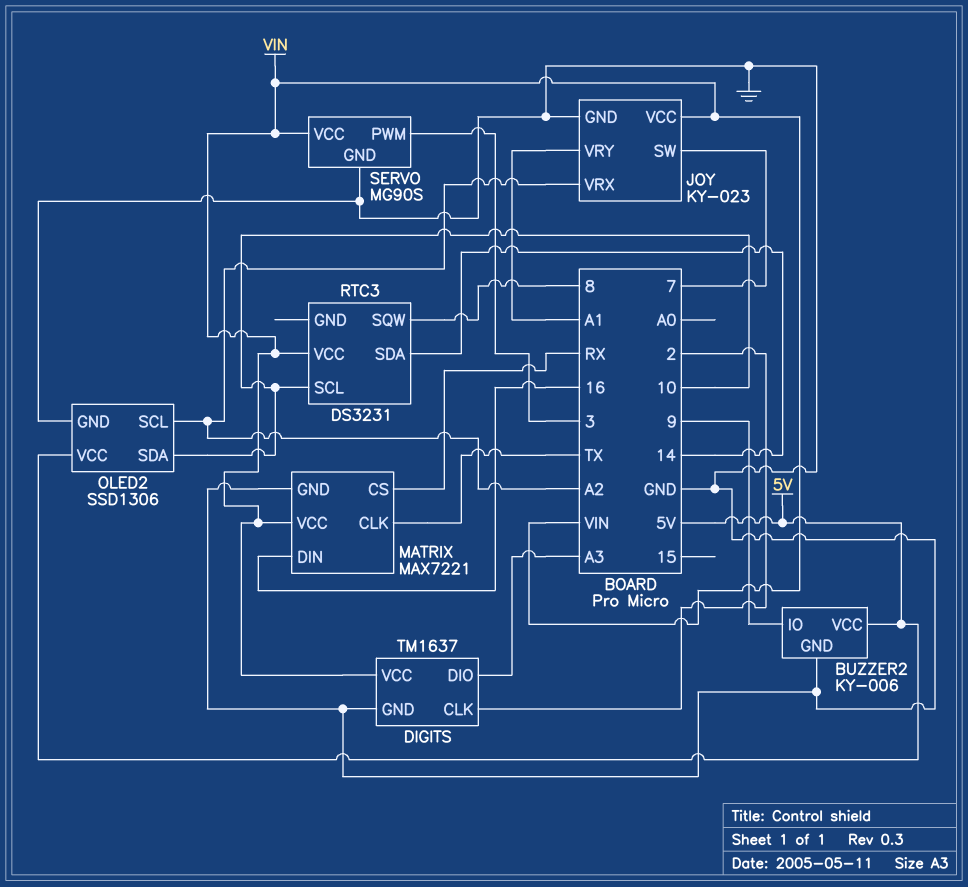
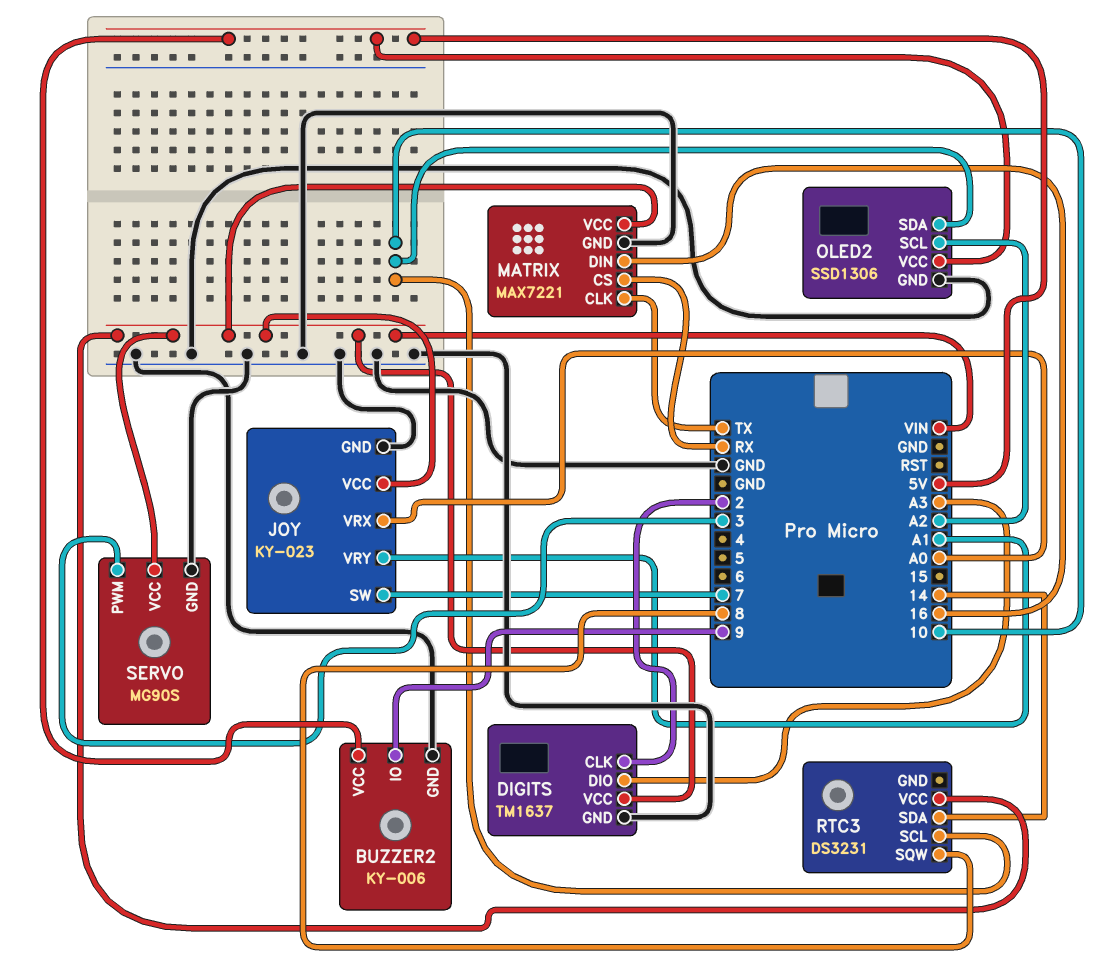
JOY pin VRX: A2 -> A0

